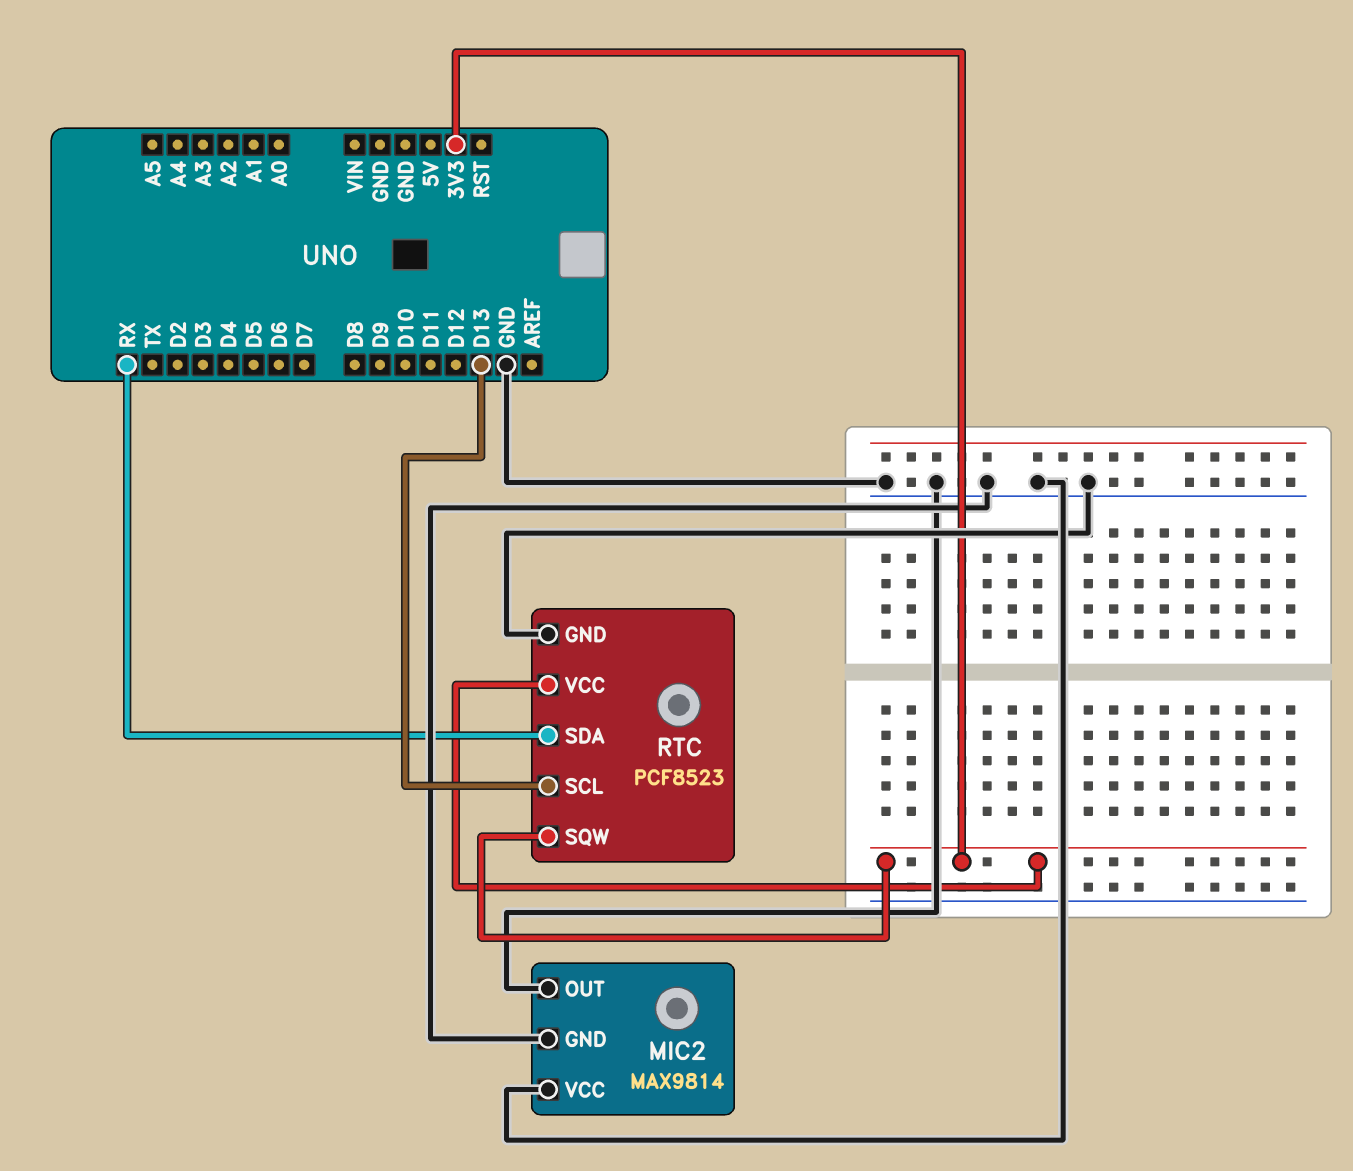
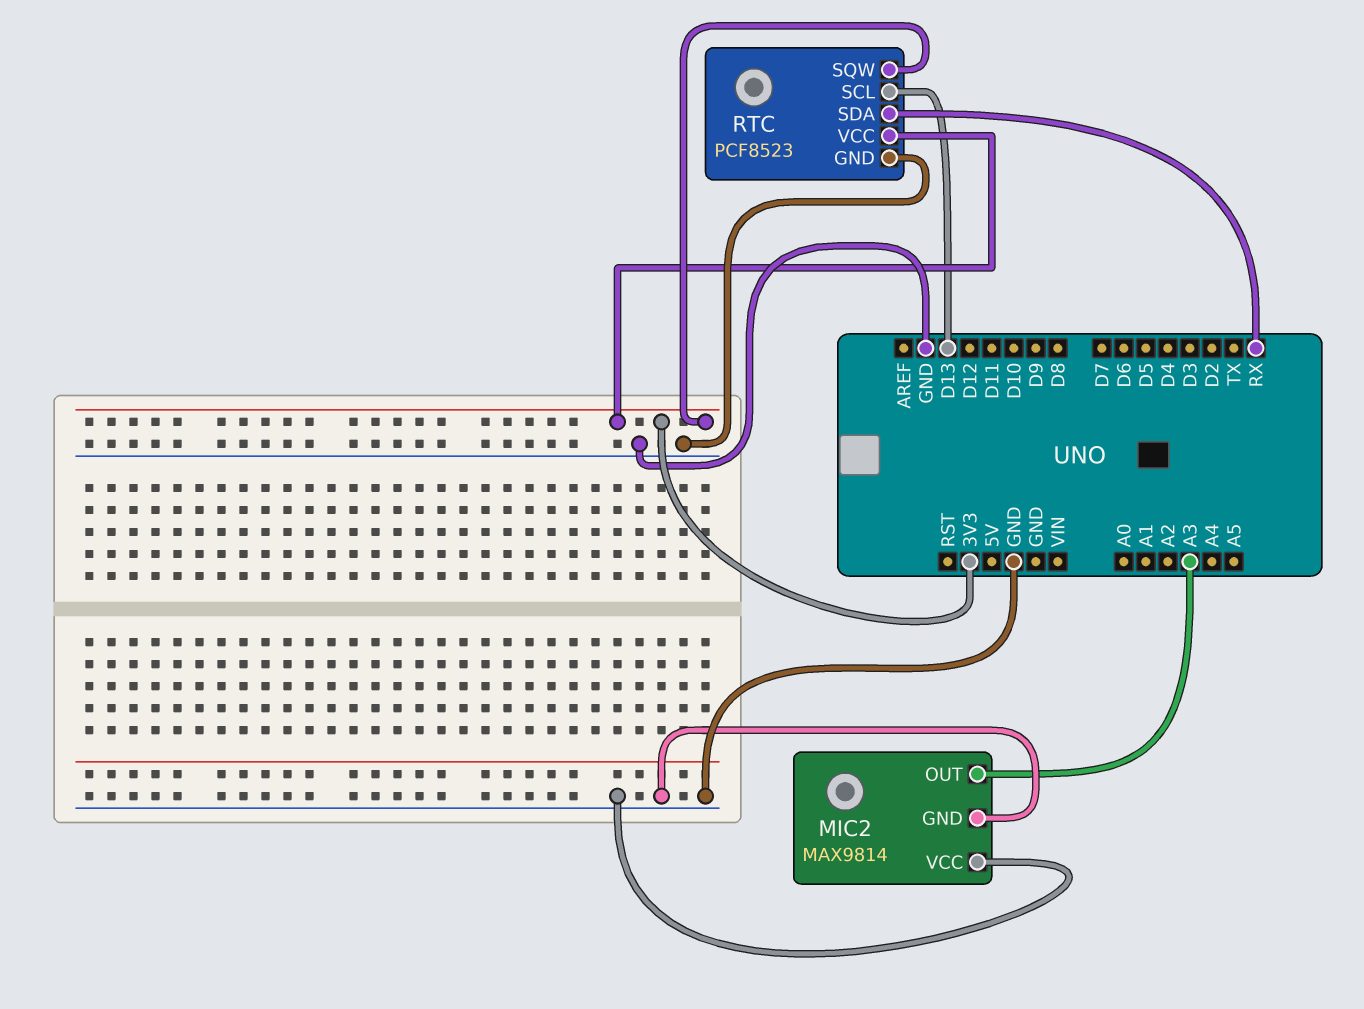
MIC2 pin OUT: GND -> A3

